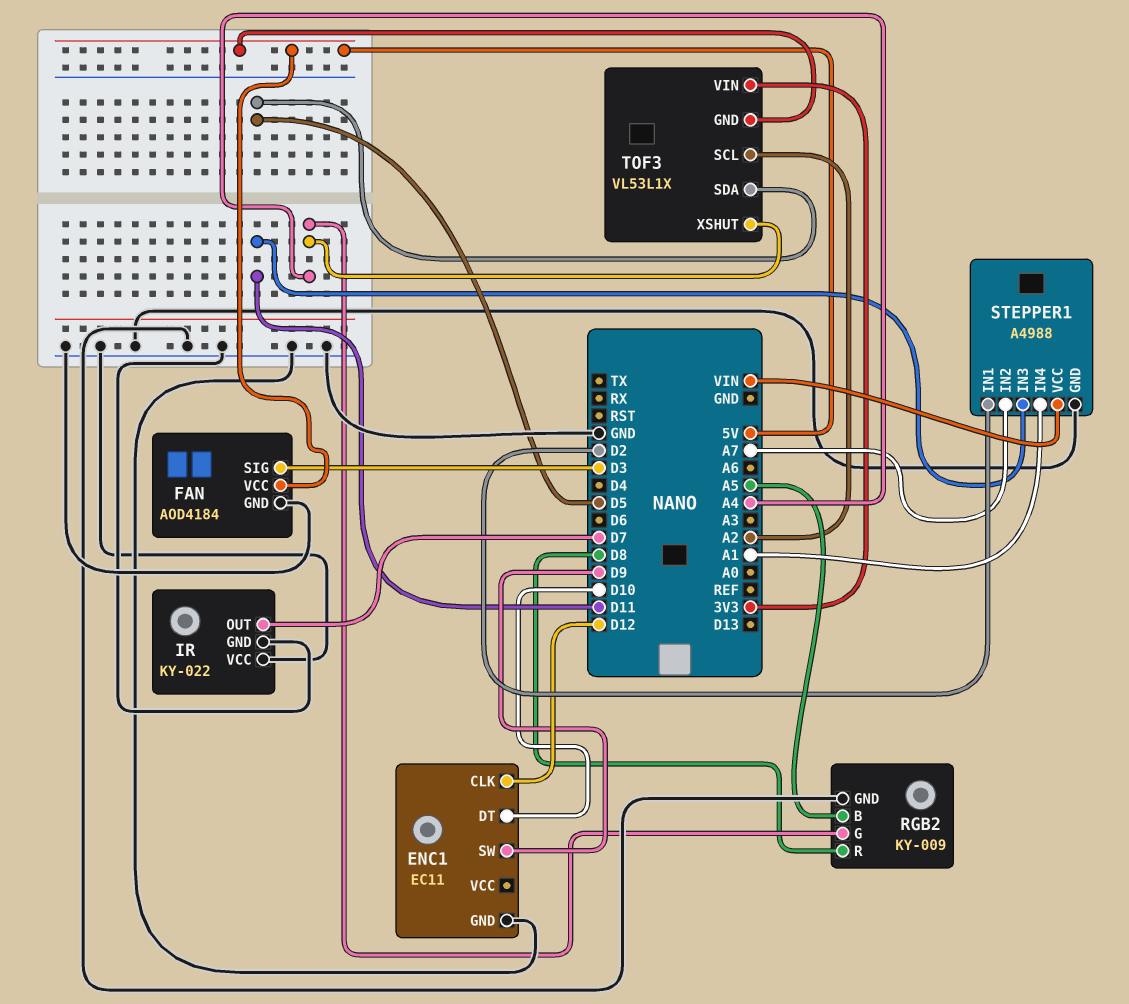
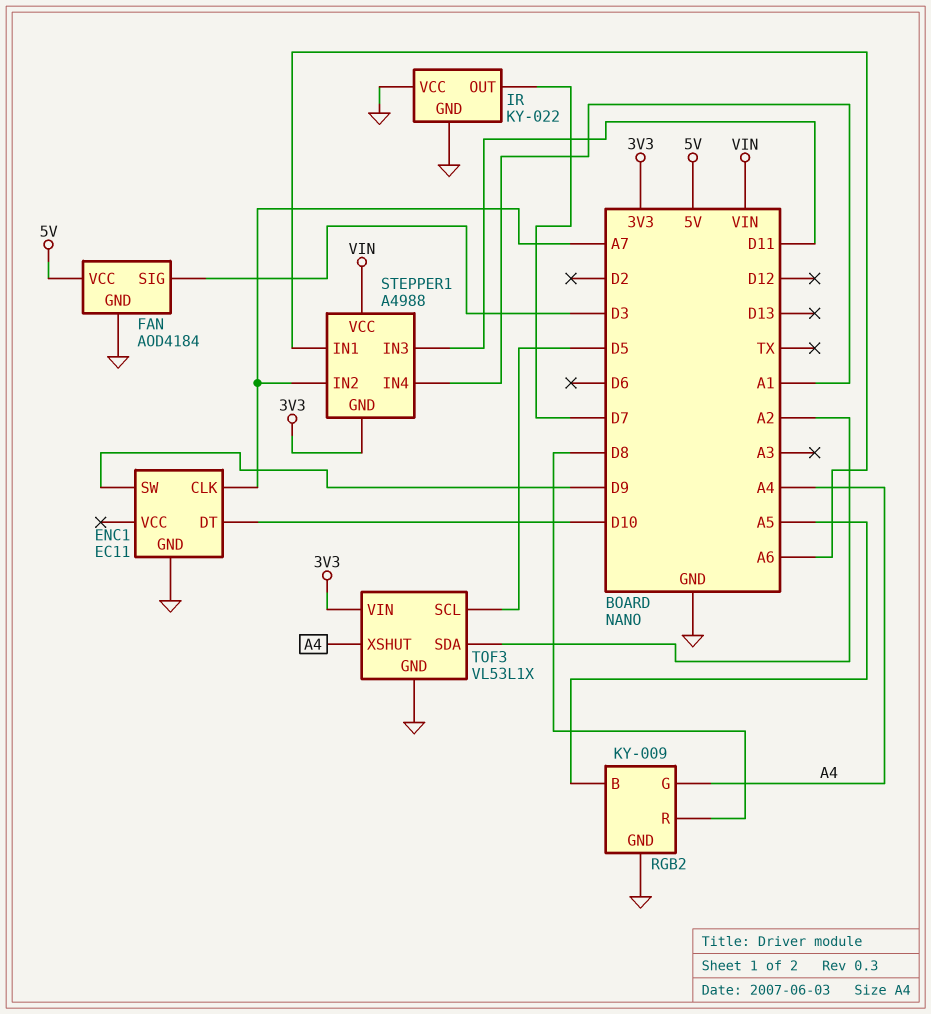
ENC1 pin CLK: D12 -> A7
STEPPER1 pin GND: GND -> 3V3
STEPPER1 pin IN1: D2 -> A6
TOF3 pin GND: 5V -> GND
TOF3 pin SCL: A2 -> D5
TOF3 pin SDA: D5 -> A2

